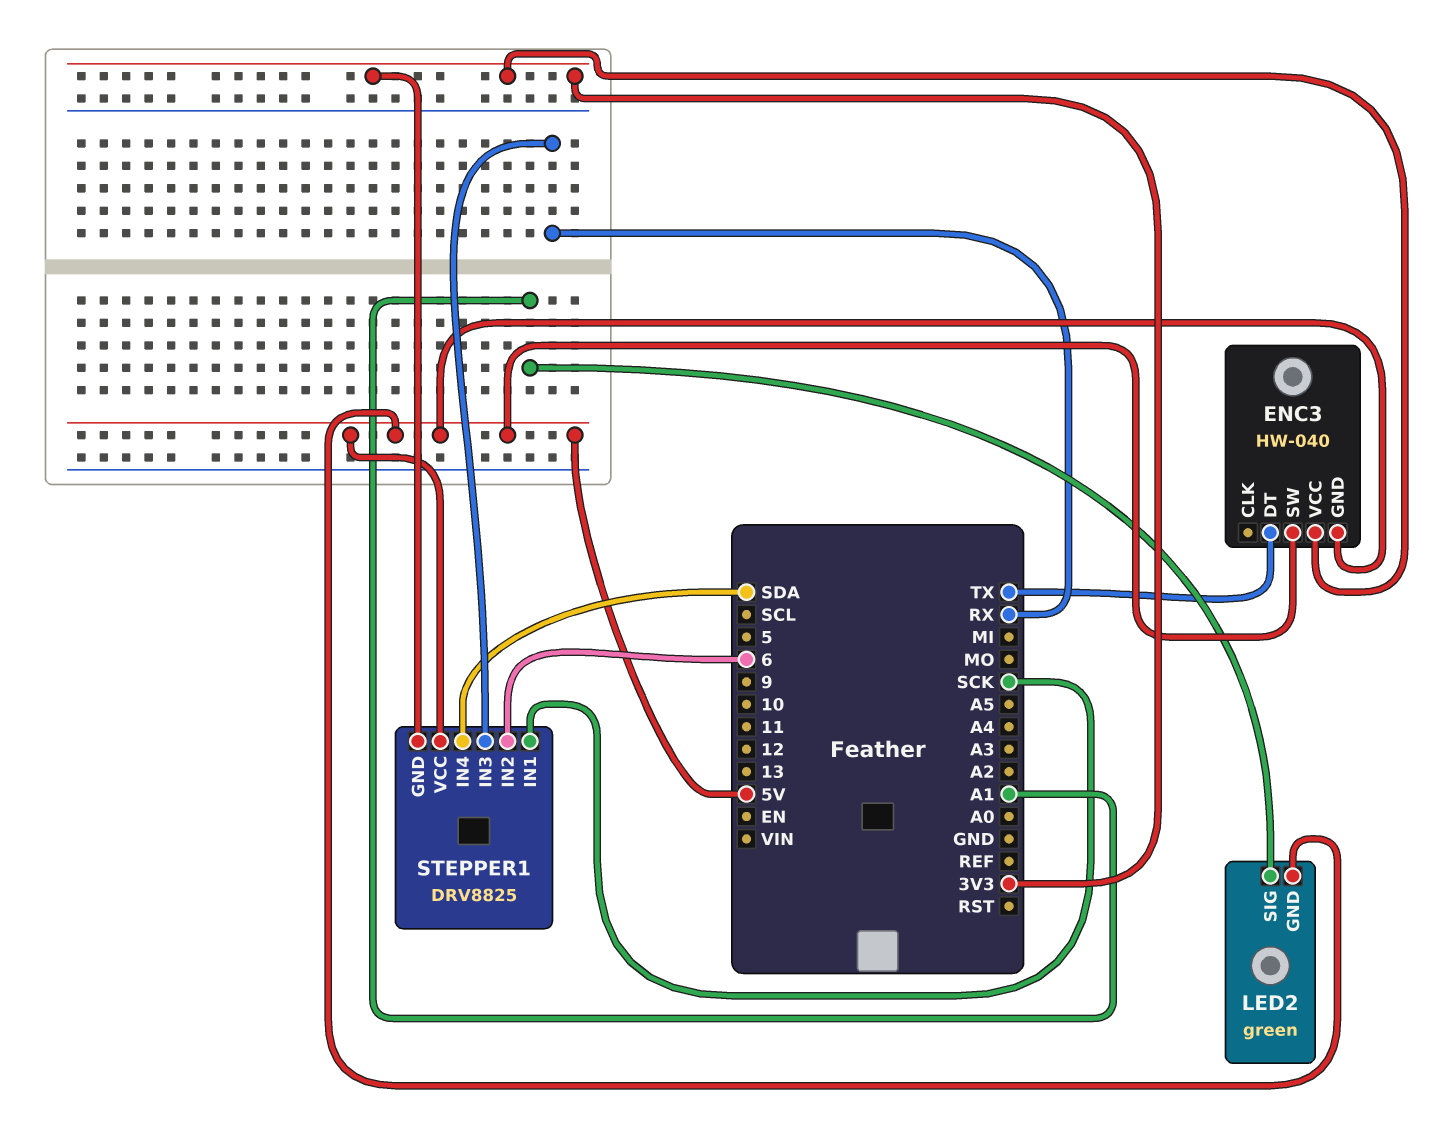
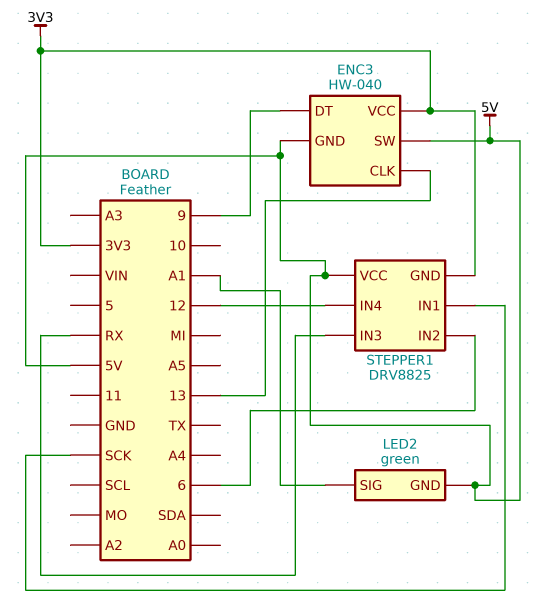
ENC3 pin CLK: none -> 13
ENC3 pin DT: TX -> 9
STEPPER1 pin IN4: SDA -> 12

